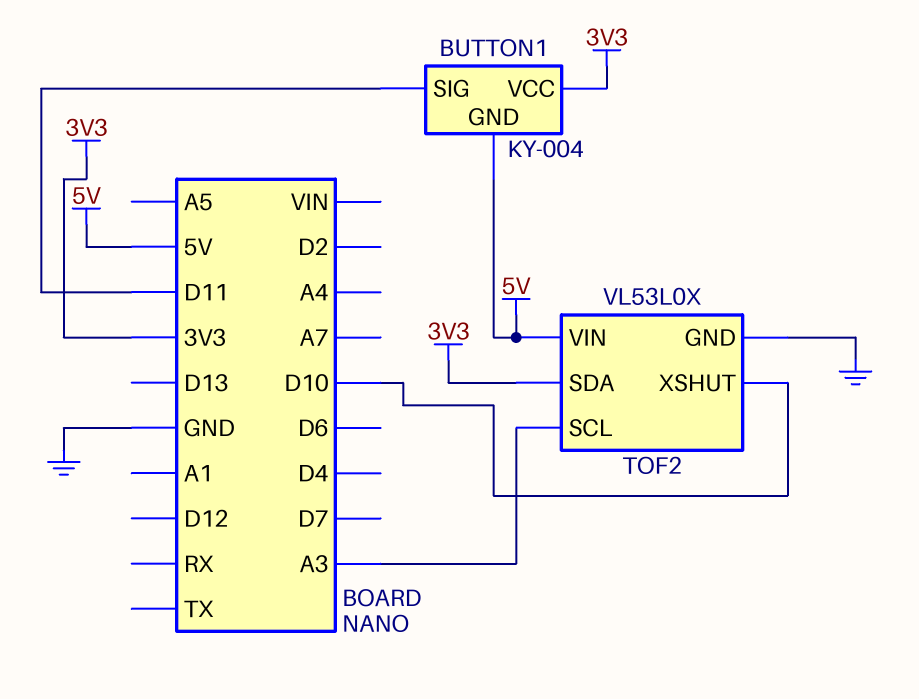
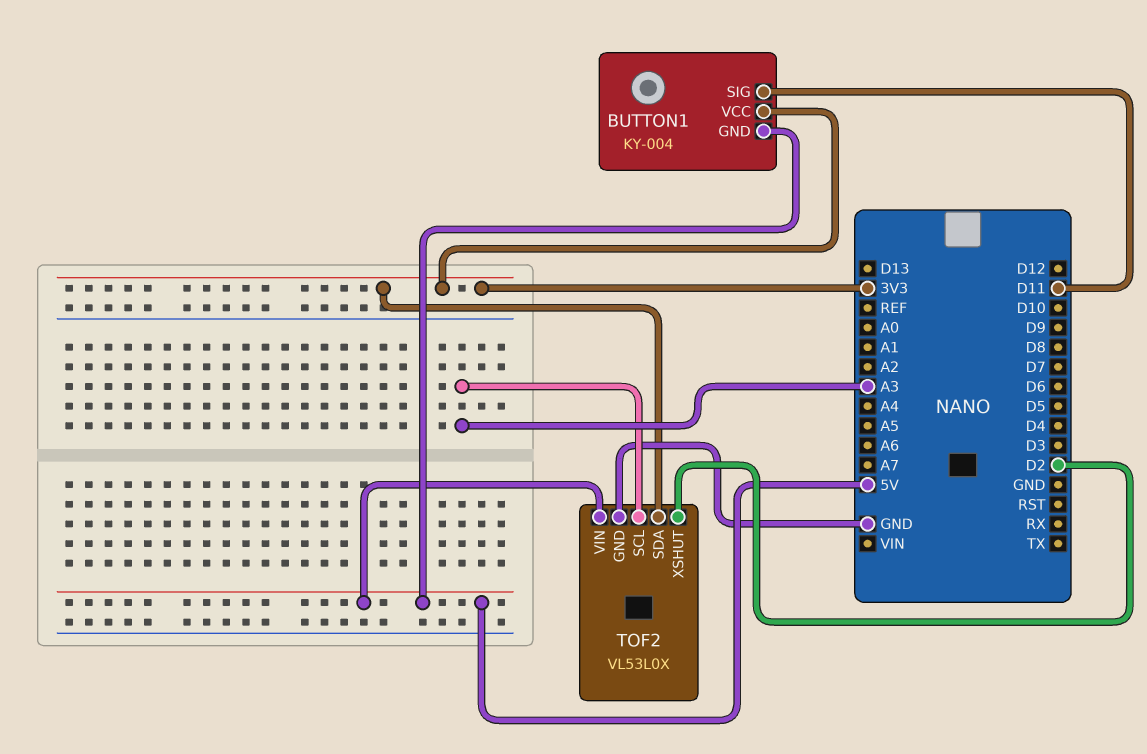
TOF2 pin XSHUT: D10 -> D2

